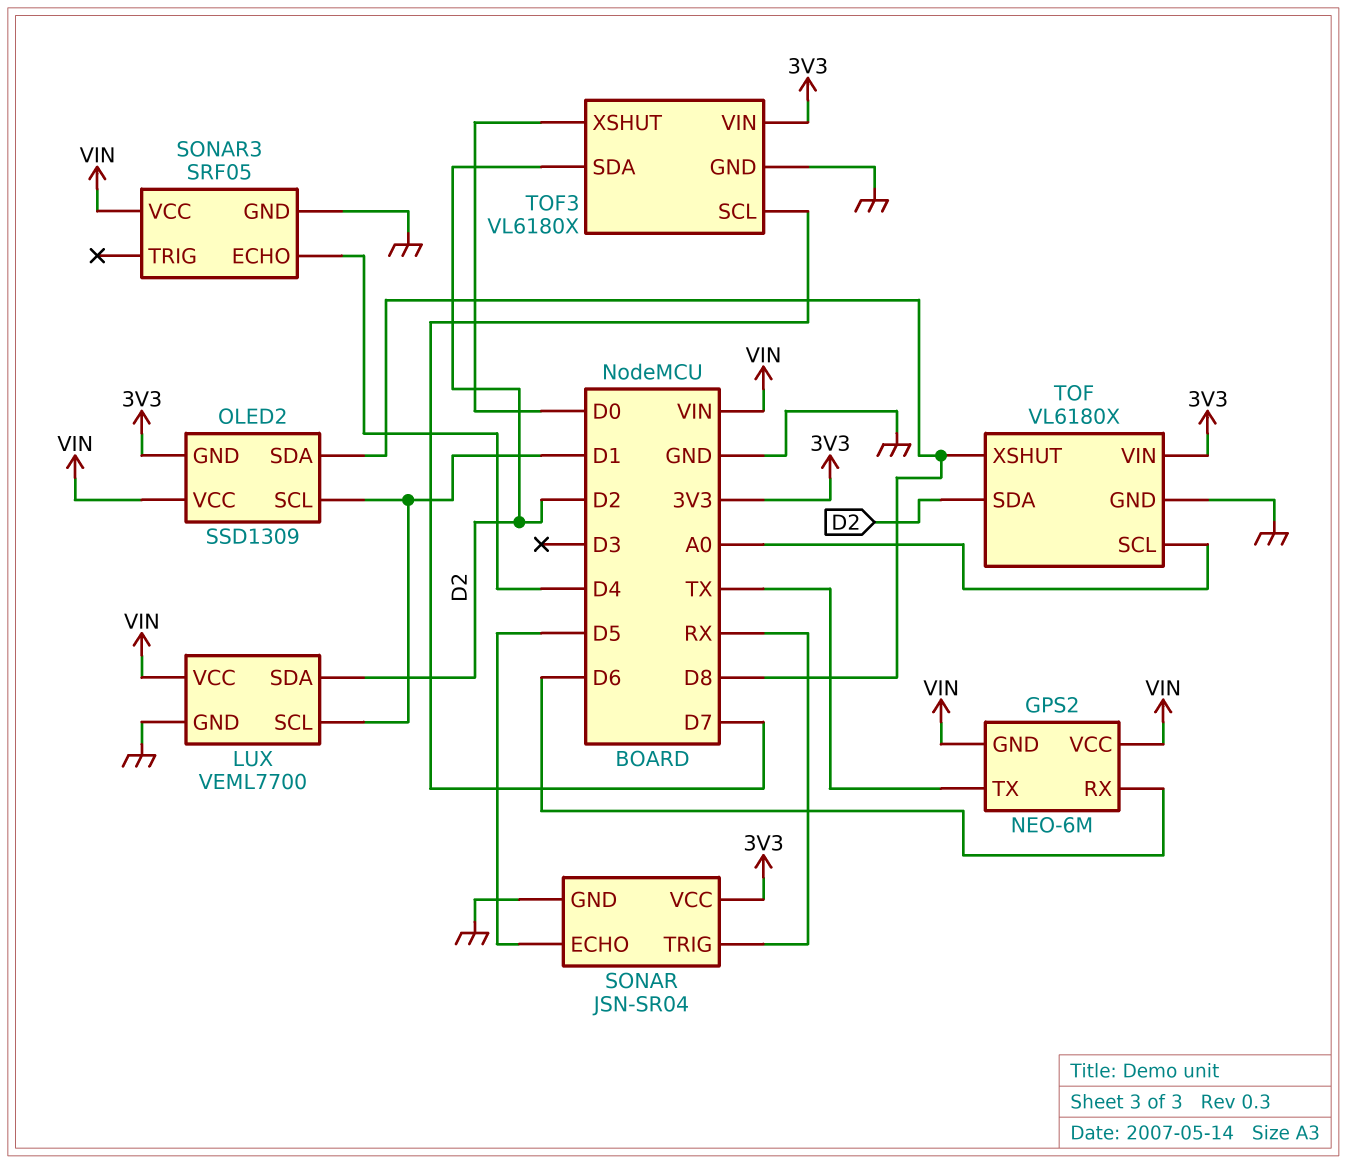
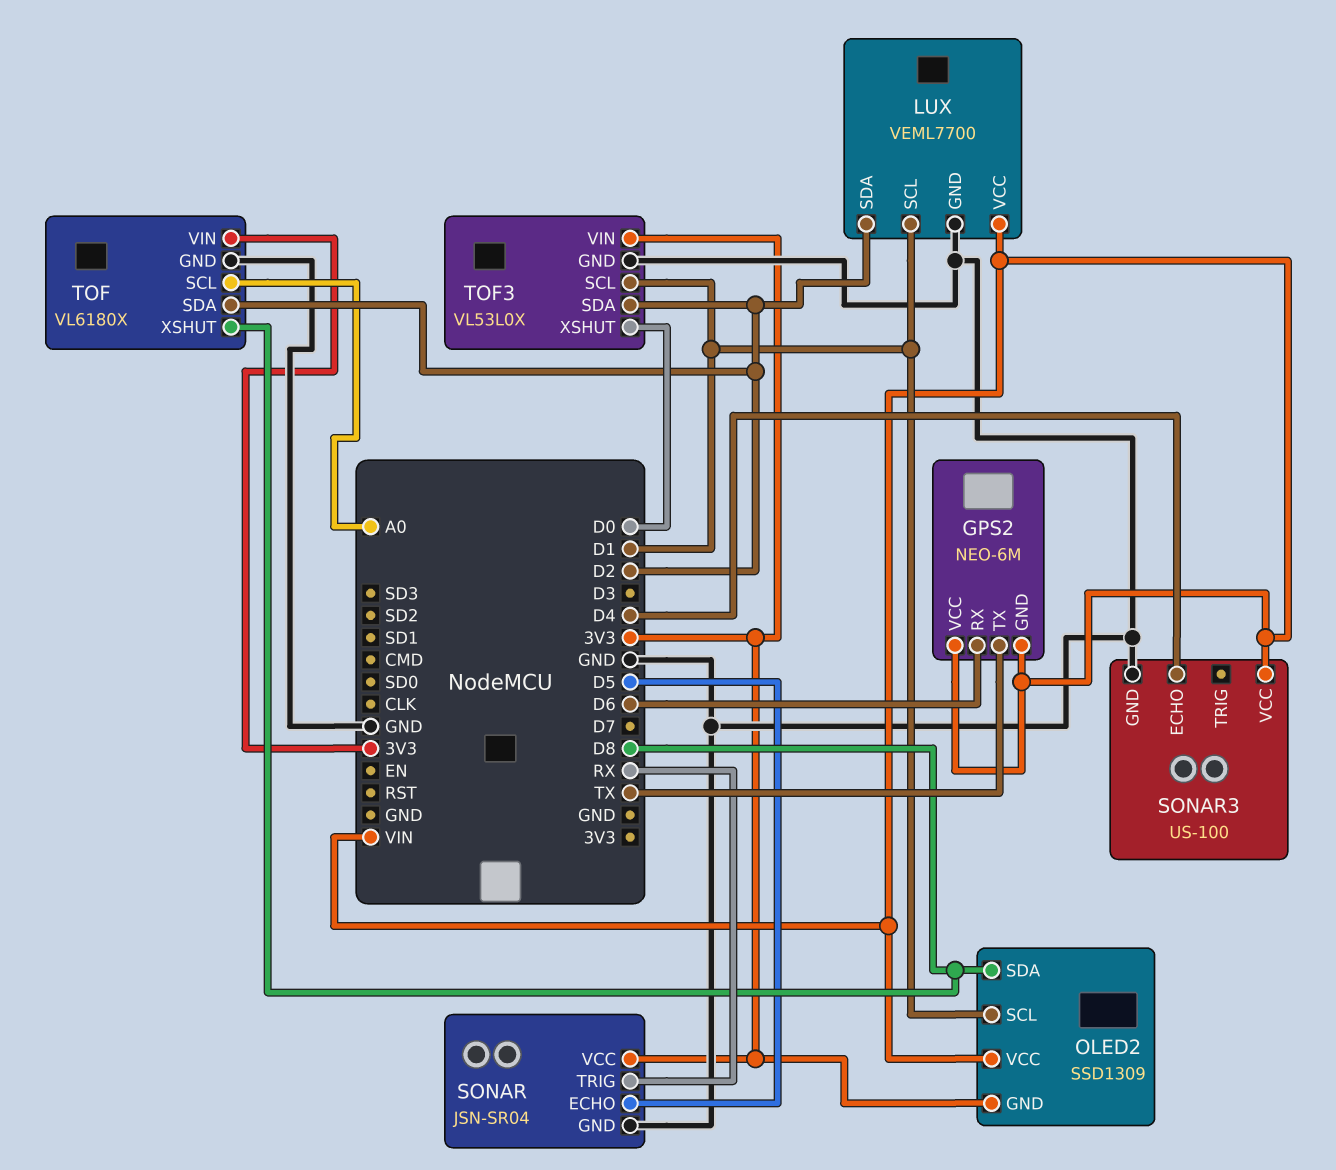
SONAR3: SRF05 -> US-100
TOF3: VL6180X -> VL53L0X
TOF3 pin SCL: D7 -> D1

